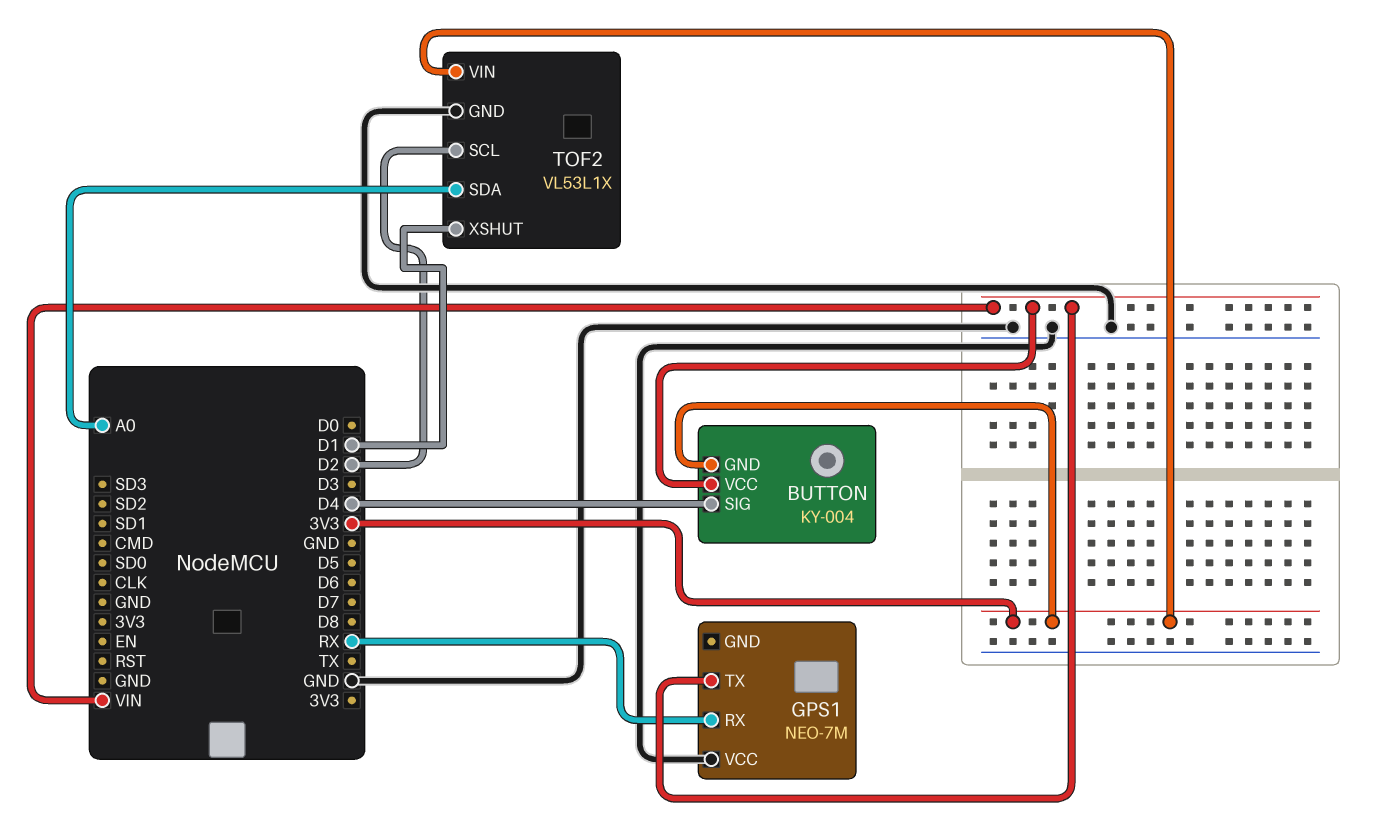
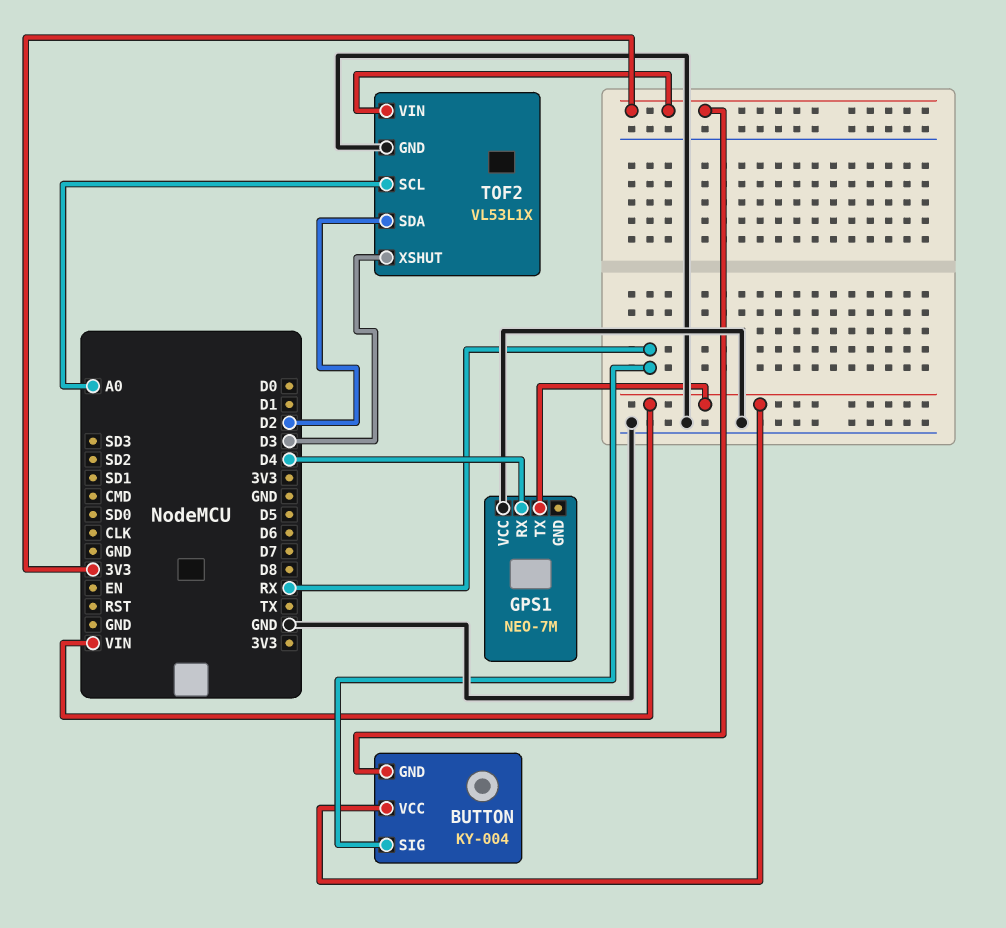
BUTTON pin SIG: D4 -> RX
GPS1 pin RX: RX -> D4
TOF2 pin SCL: D2 -> A0
TOF2 pin SDA: A0 -> D2
TOF2 pin XSHUT: D1 -> D3

